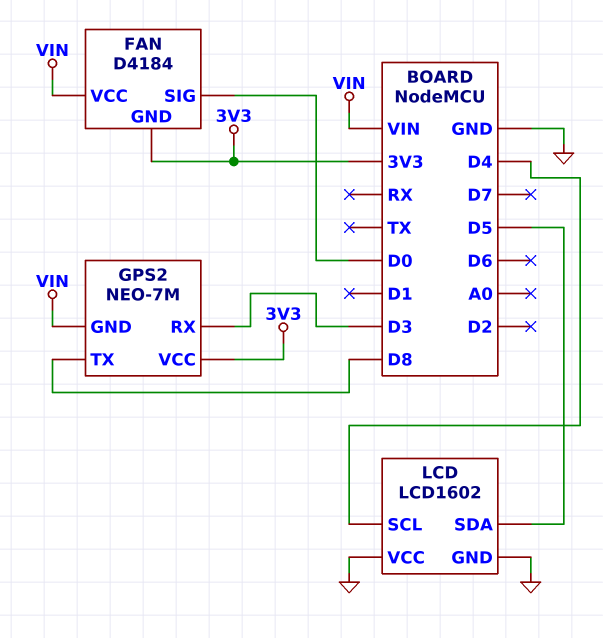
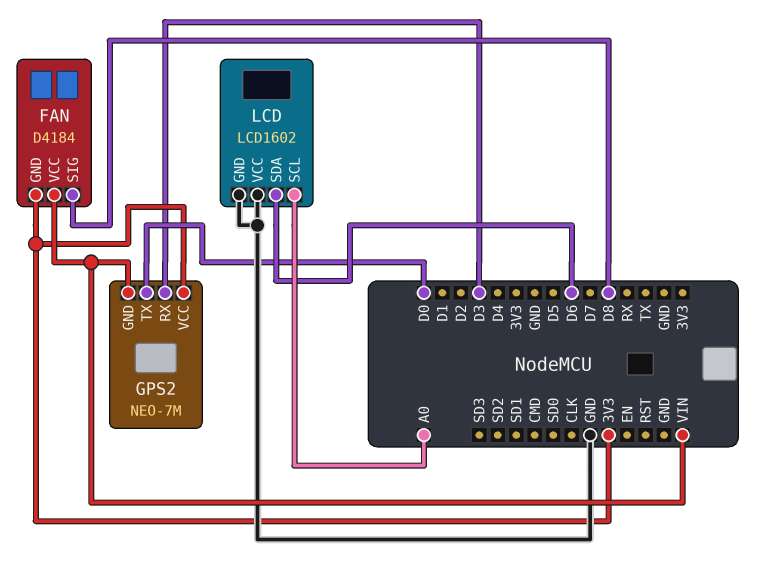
FAN pin SIG: D0 -> D8
GPS2 pin TX: D8 -> D0
LCD pin SCL: D4 -> A0
LCD pin SDA: D5 -> D6

